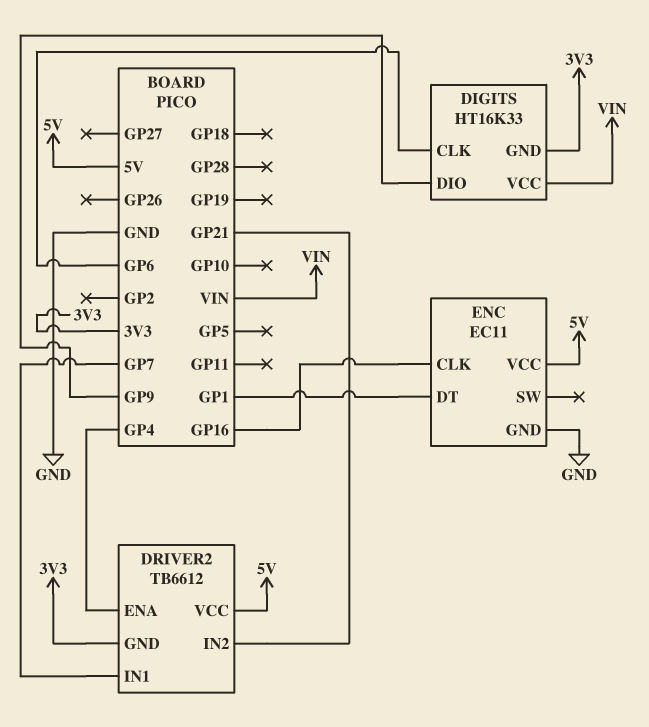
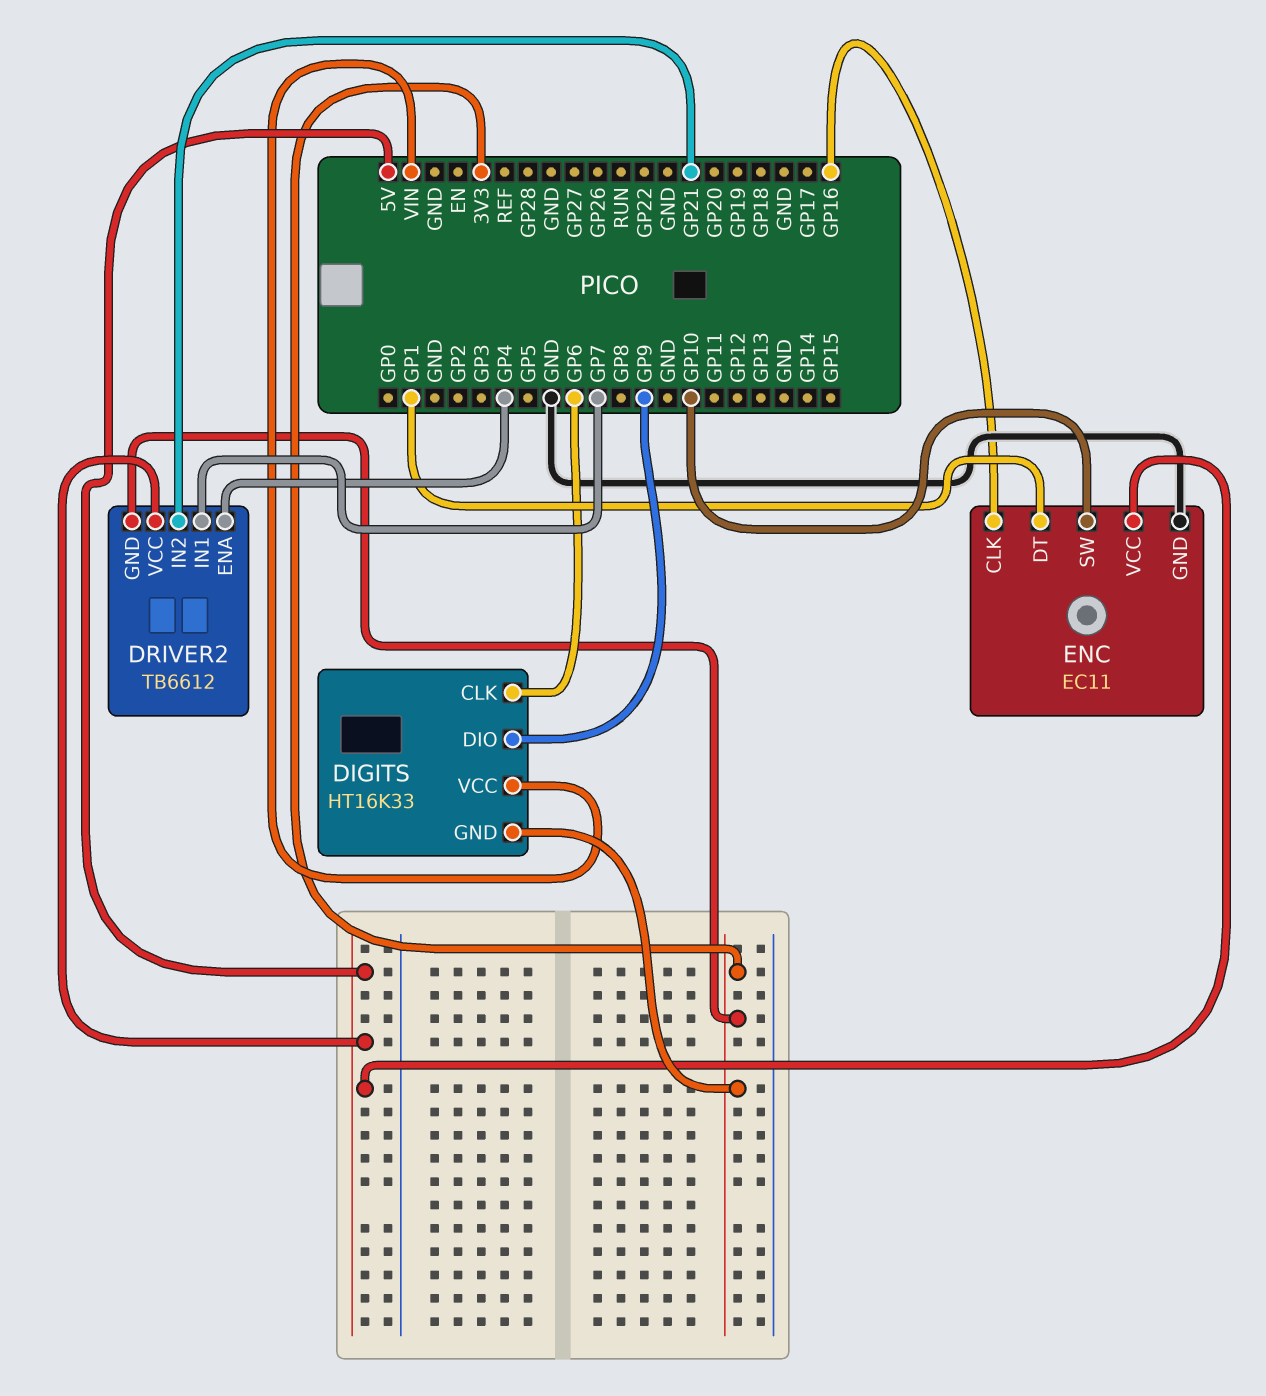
ENC pin SW: none -> GP10

